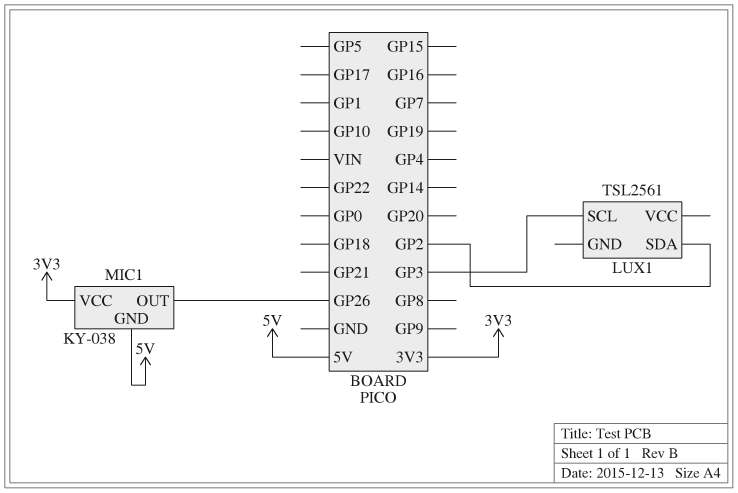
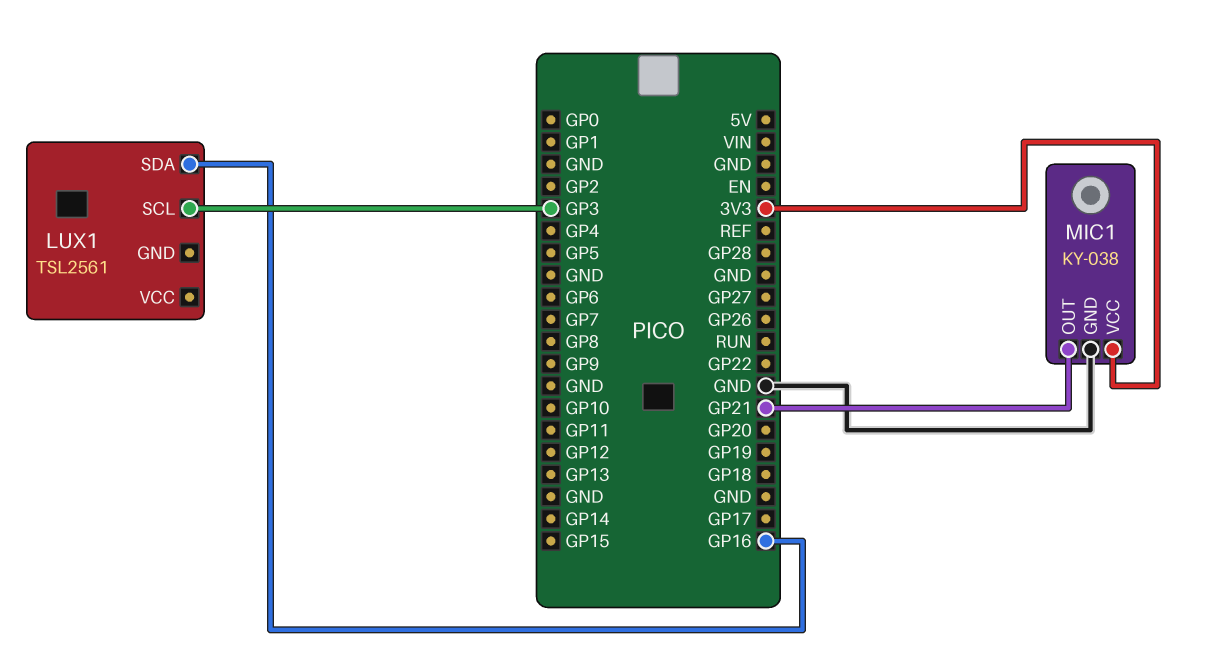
LUX1 pin SDA: GP2 -> GP16
MIC1 pin GND: 5V -> GND
MIC1 pin OUT: GP26 -> GP21

